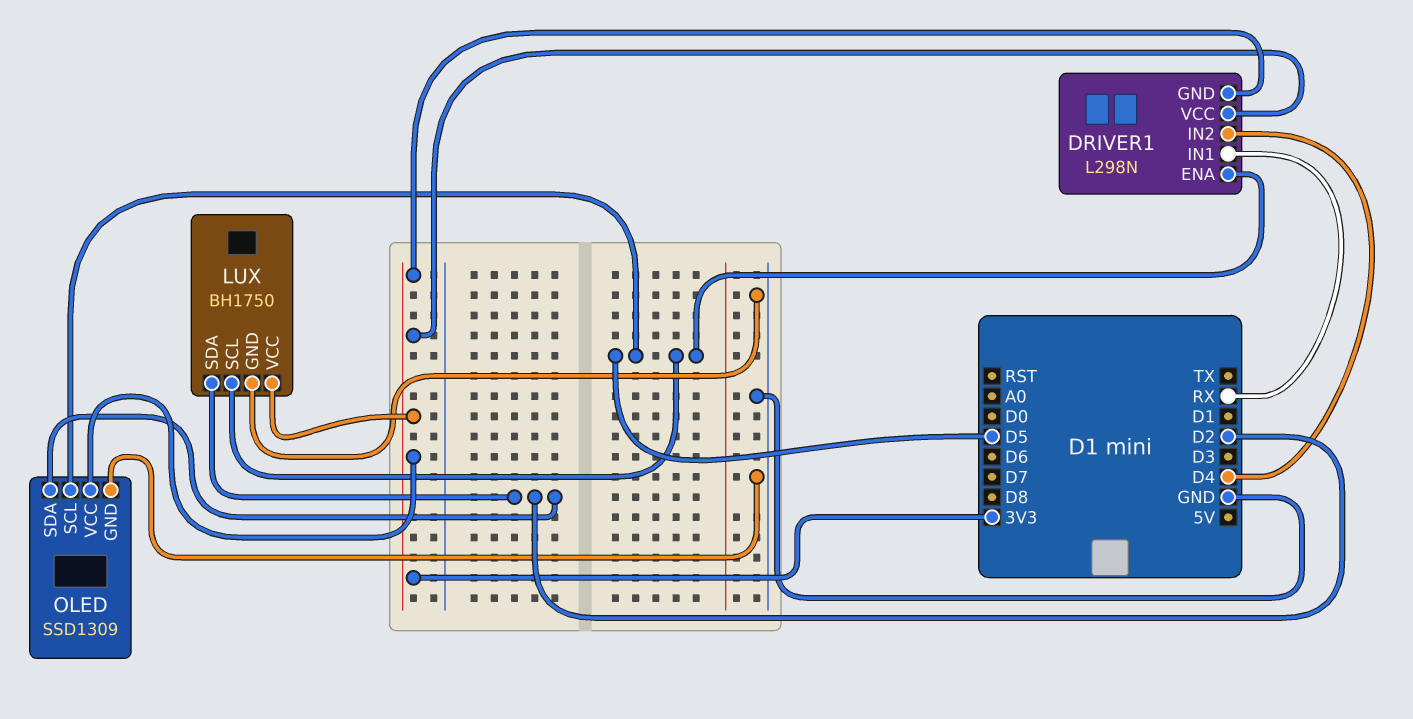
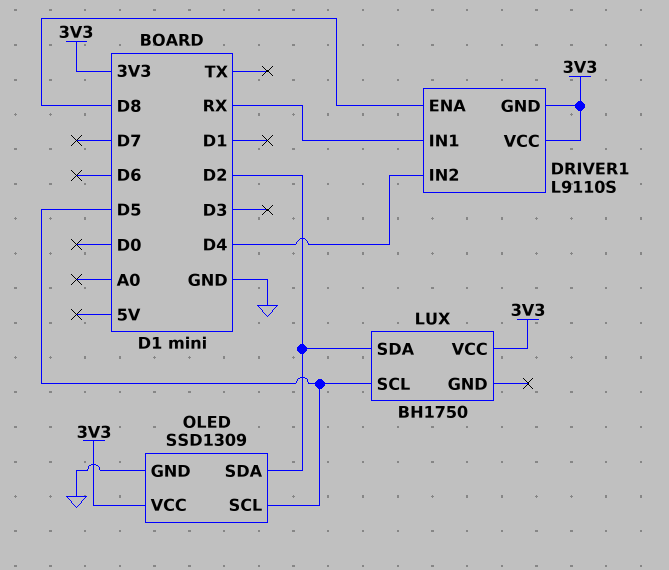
DRIVER1: L298N -> L9110S
DRIVER1 pin ENA: D5 -> D8
LUX pin GND: GND -> none

